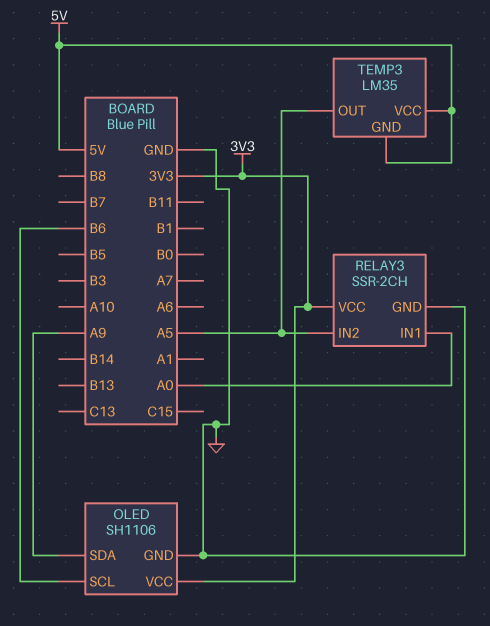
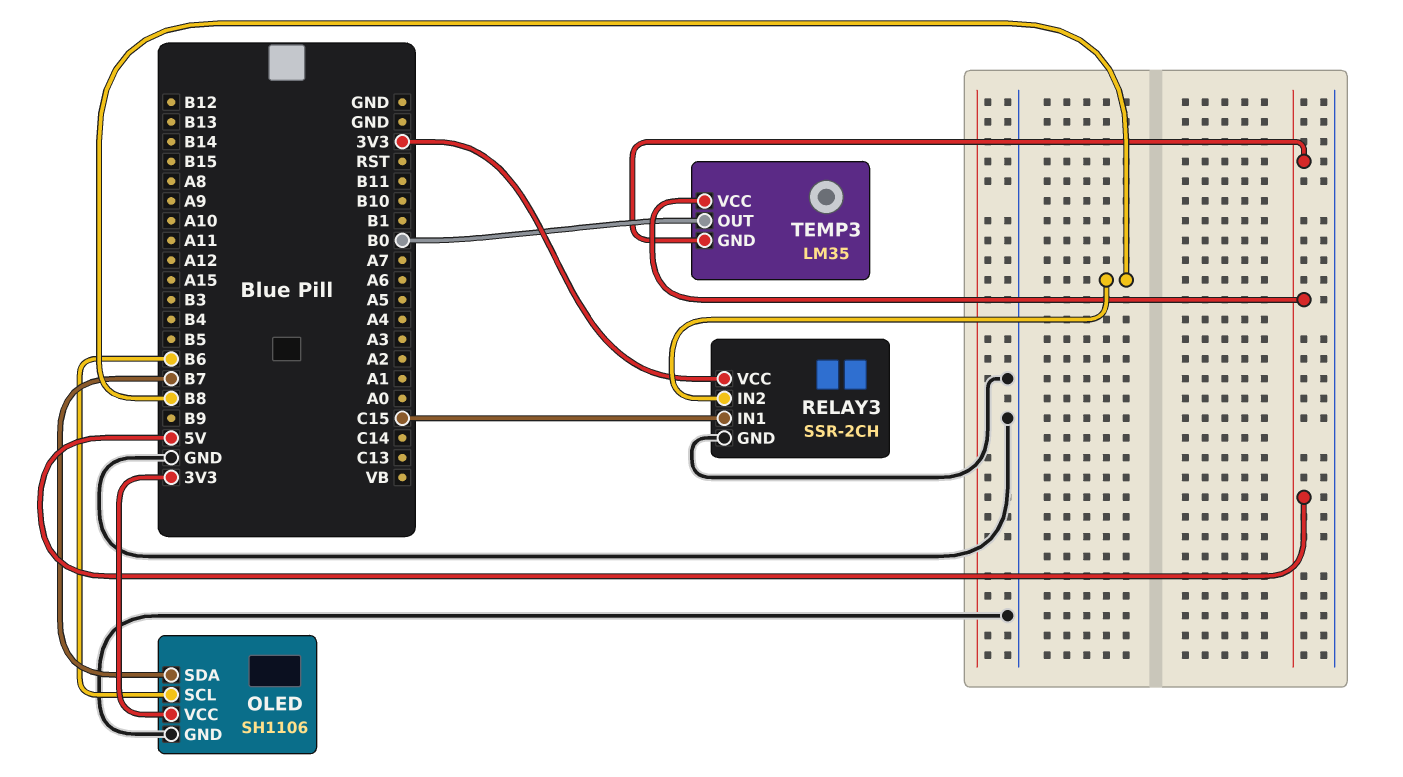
OLED pin SDA: A9 -> B7
RELAY3 pin IN1: A0 -> C15
RELAY3 pin IN2: A5 -> B8
TEMP3 pin OUT: A5 -> B0

